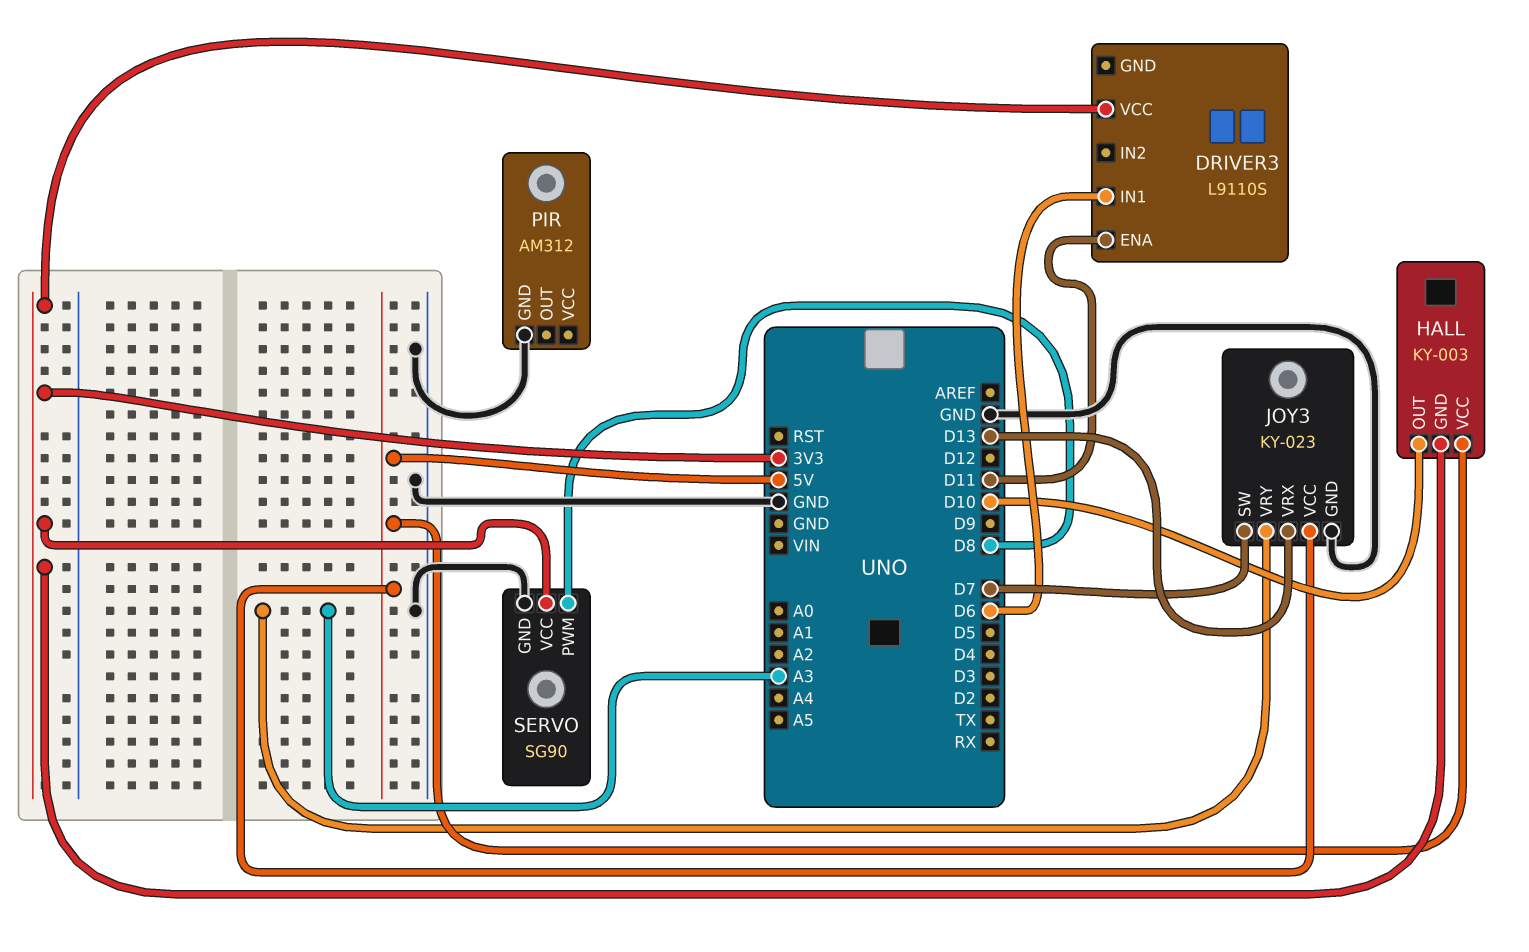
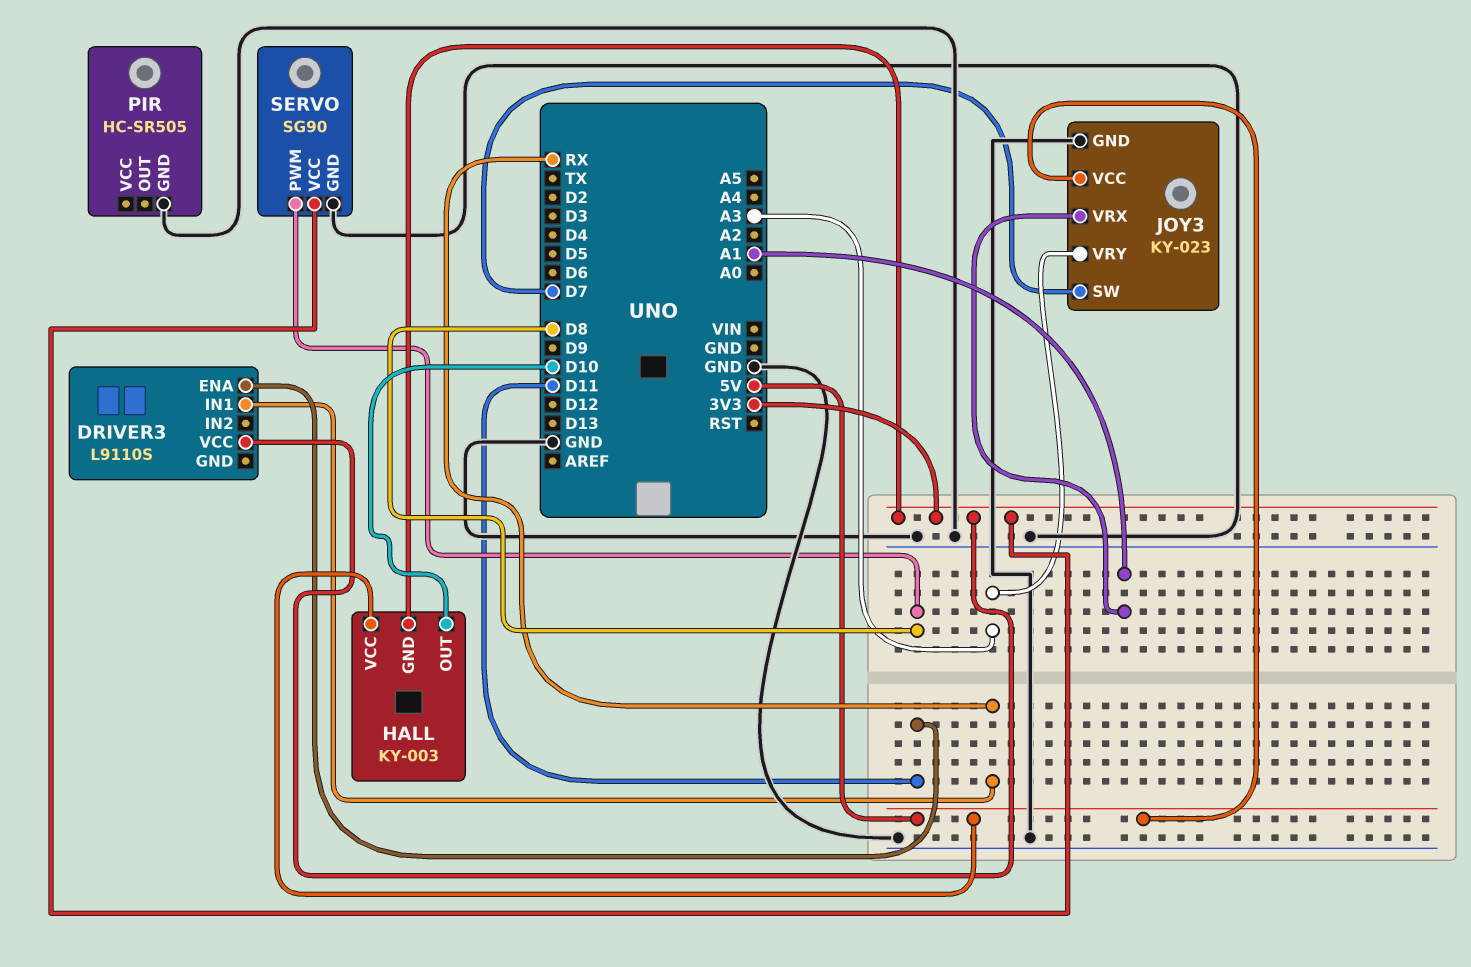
DRIVER3 pin IN1: D6 -> RX
JOY3 pin VRX: D13 -> A1
PIR: AM312 -> HC-SR505

